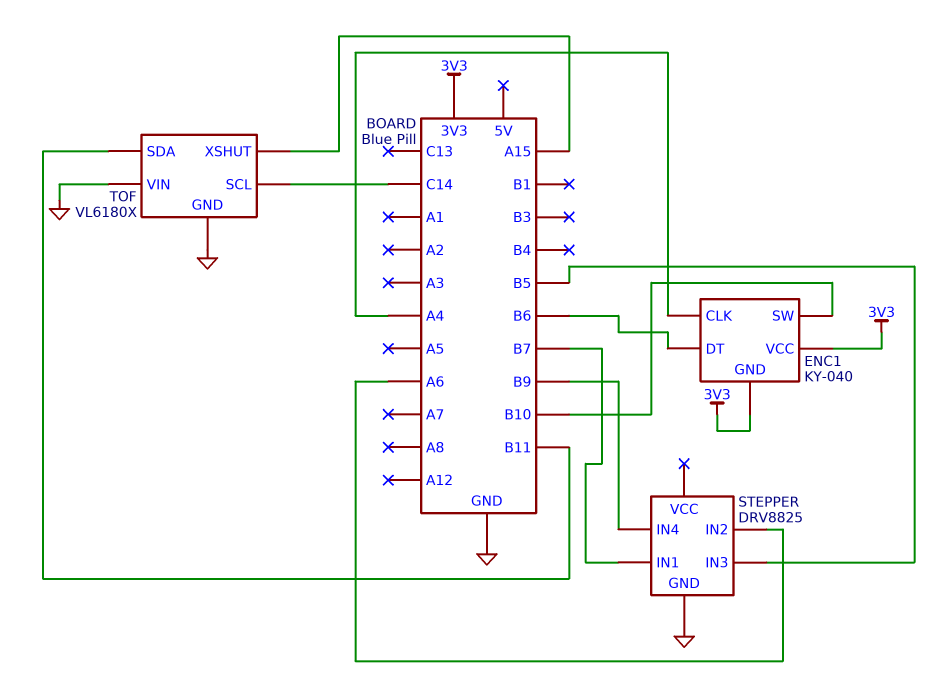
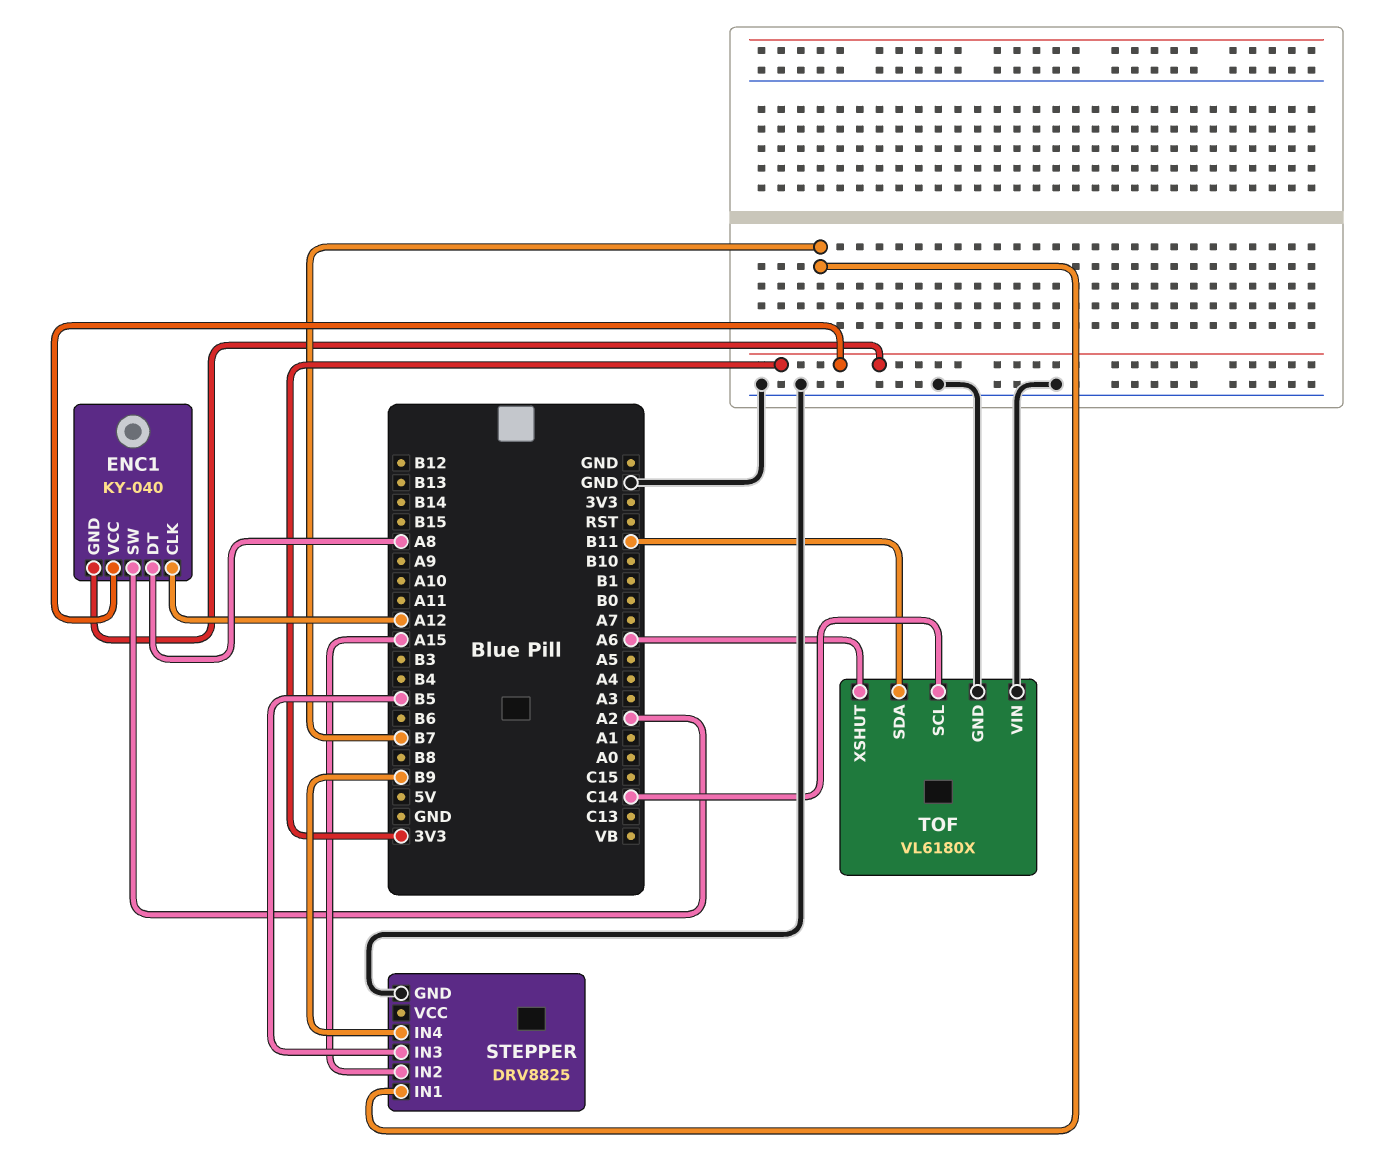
ENC1 pin CLK: A4 -> A12
ENC1 pin DT: B6 -> A8
ENC1 pin SW: B10 -> A2
STEPPER pin IN2: A6 -> A15
TOF pin XSHUT: A15 -> A6

